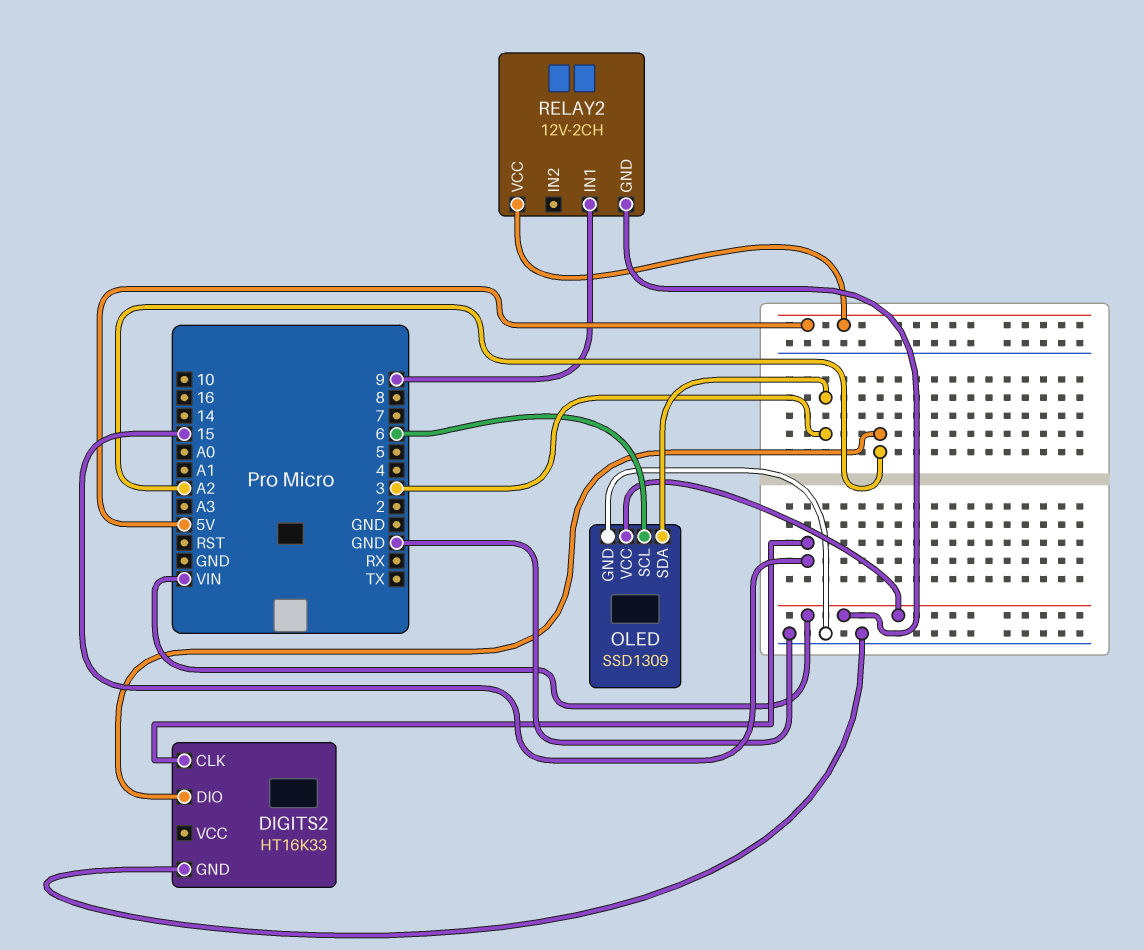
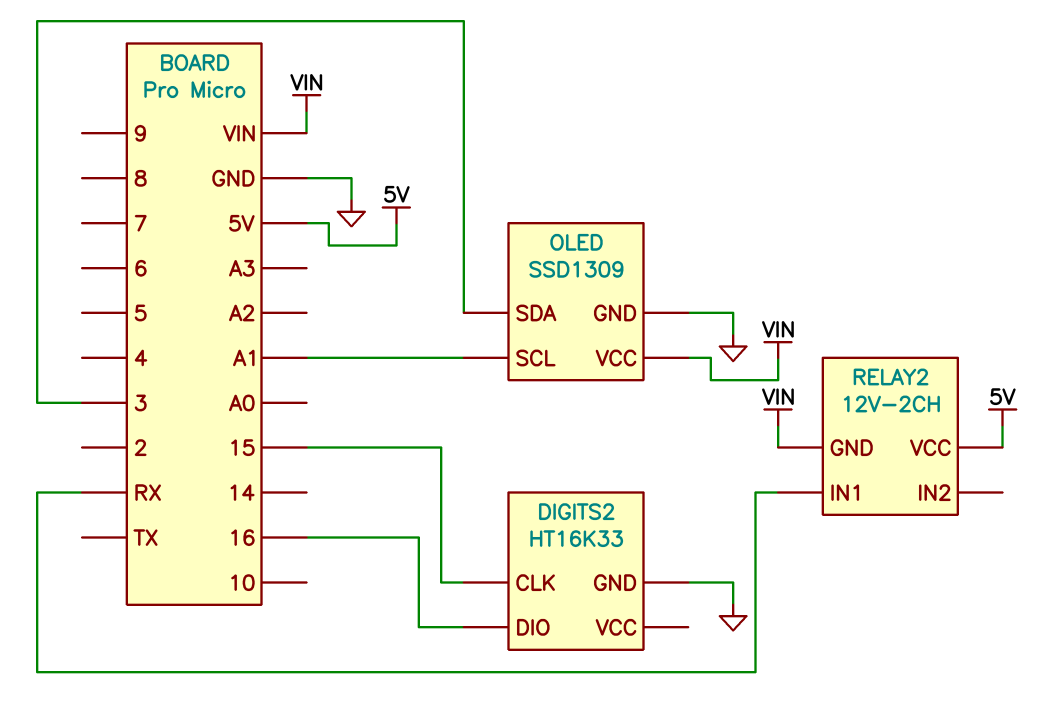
DIGITS2 pin DIO: A2 -> 16
OLED pin SCL: 6 -> A1
RELAY2 pin IN1: 9 -> RX

